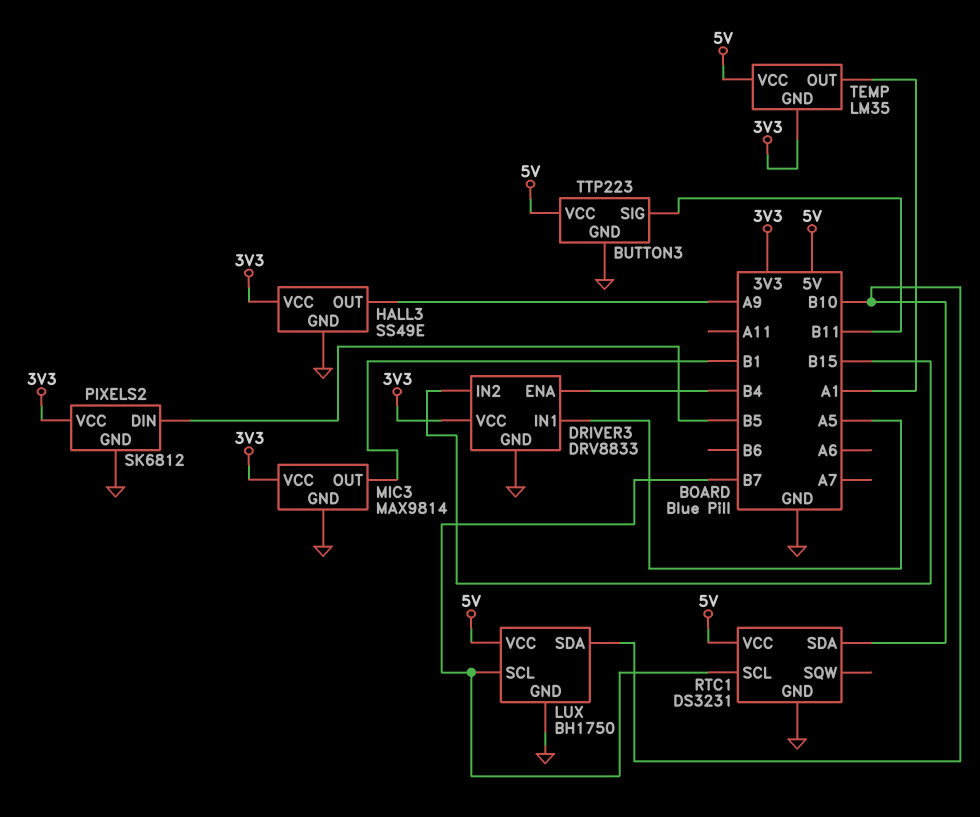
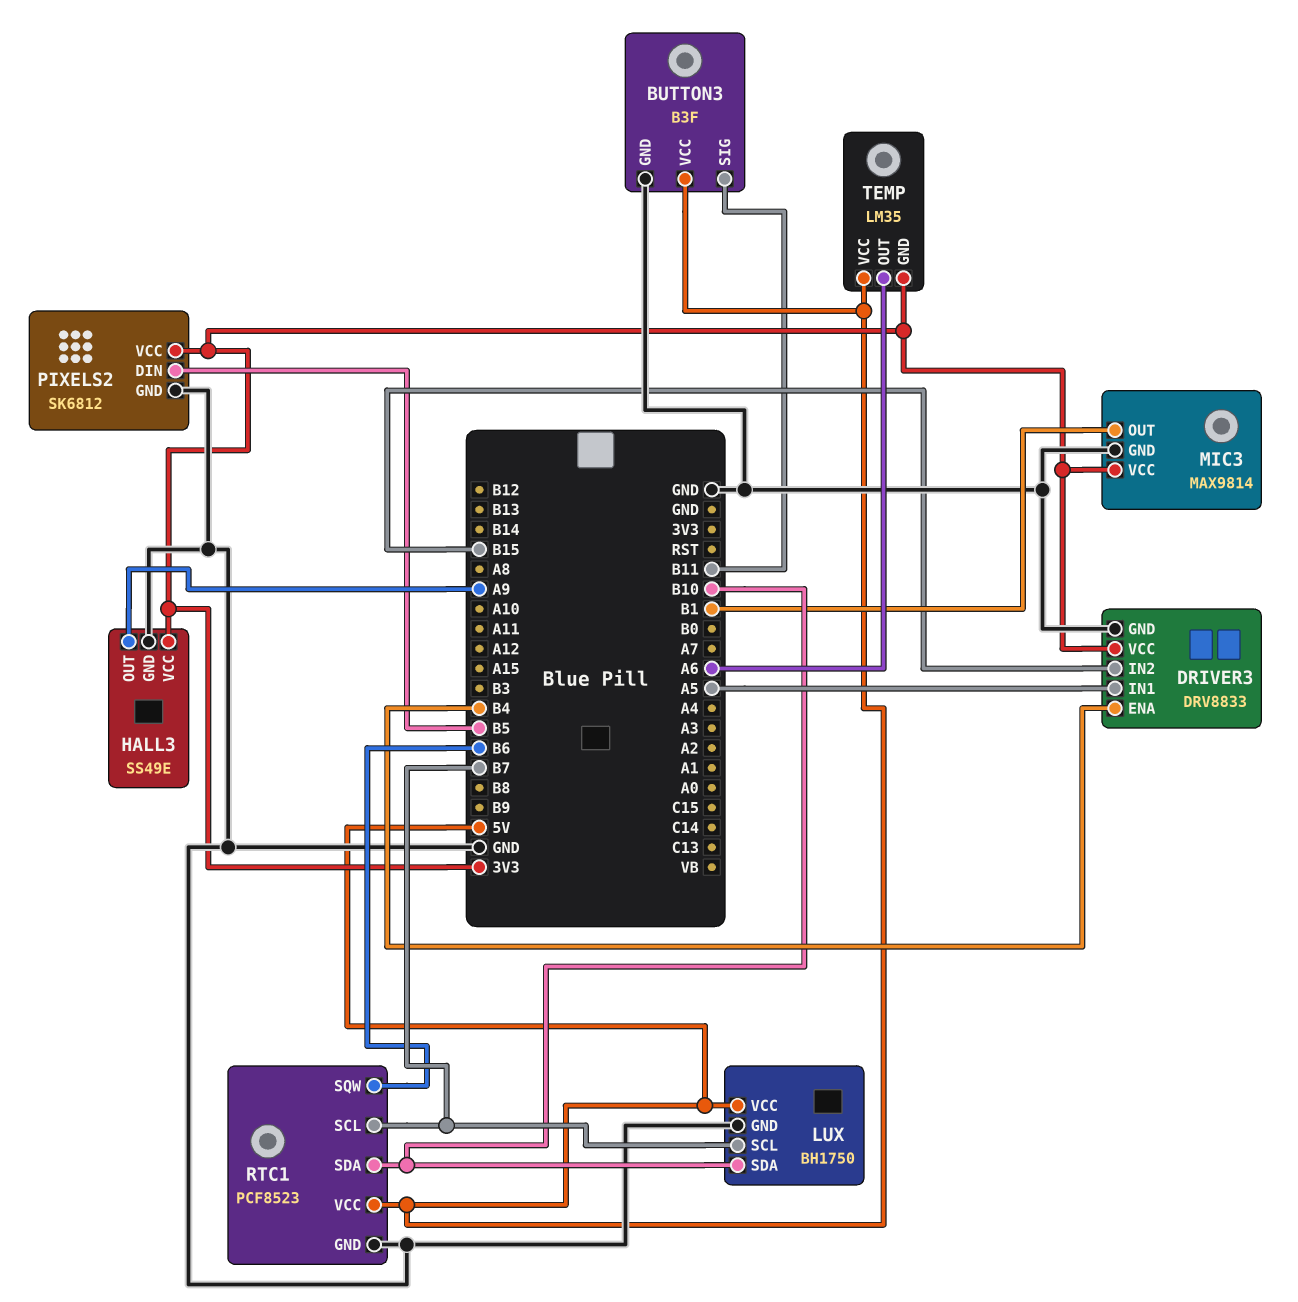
BUTTON3: TTP223 -> B3F
RTC1: DS3231 -> PCF8523
RTC1 pin SQW: none -> B6
TEMP pin OUT: A1 -> A6

